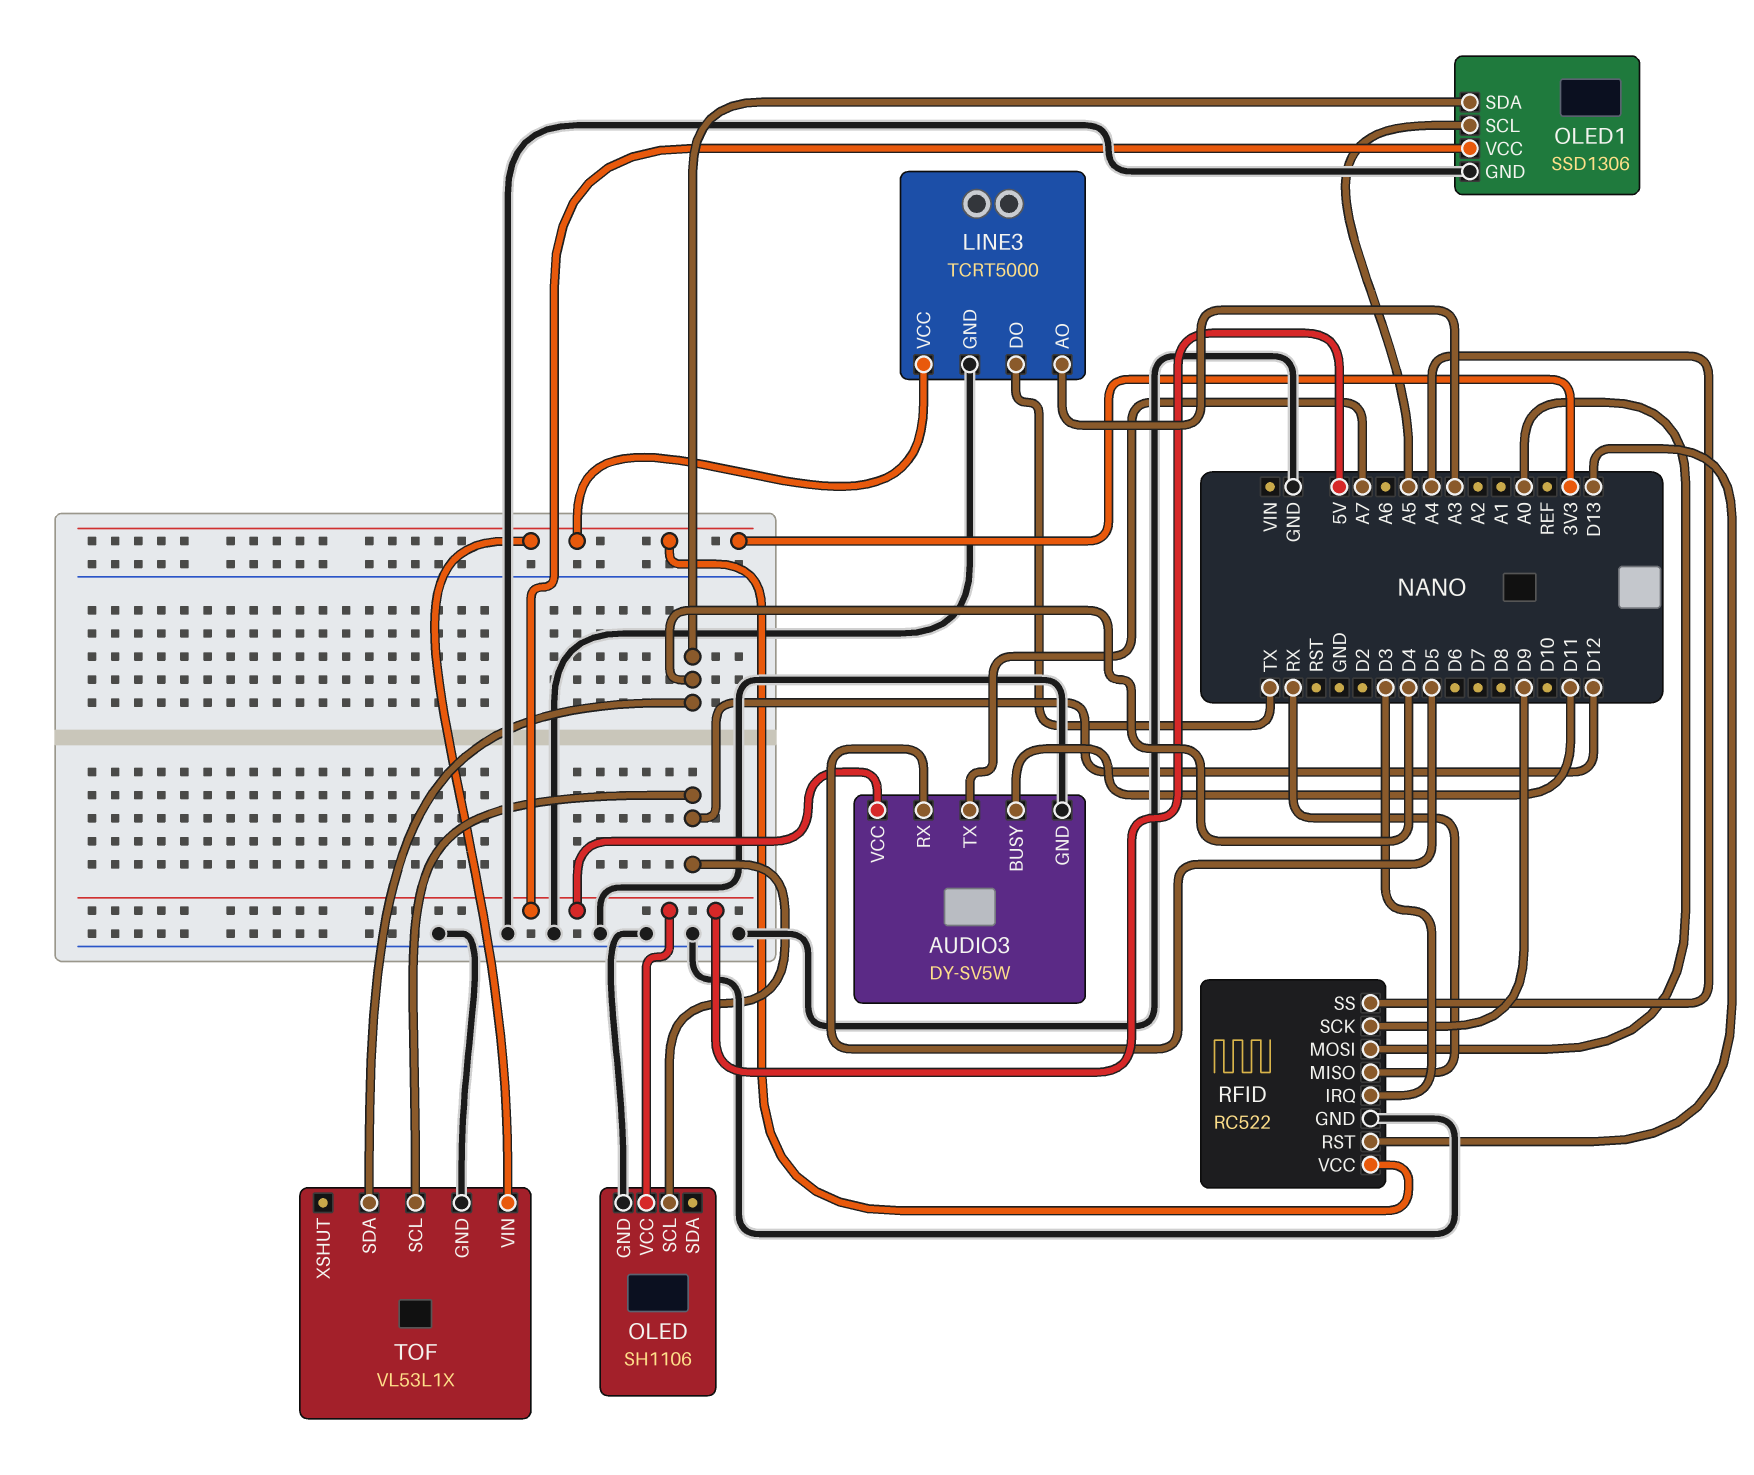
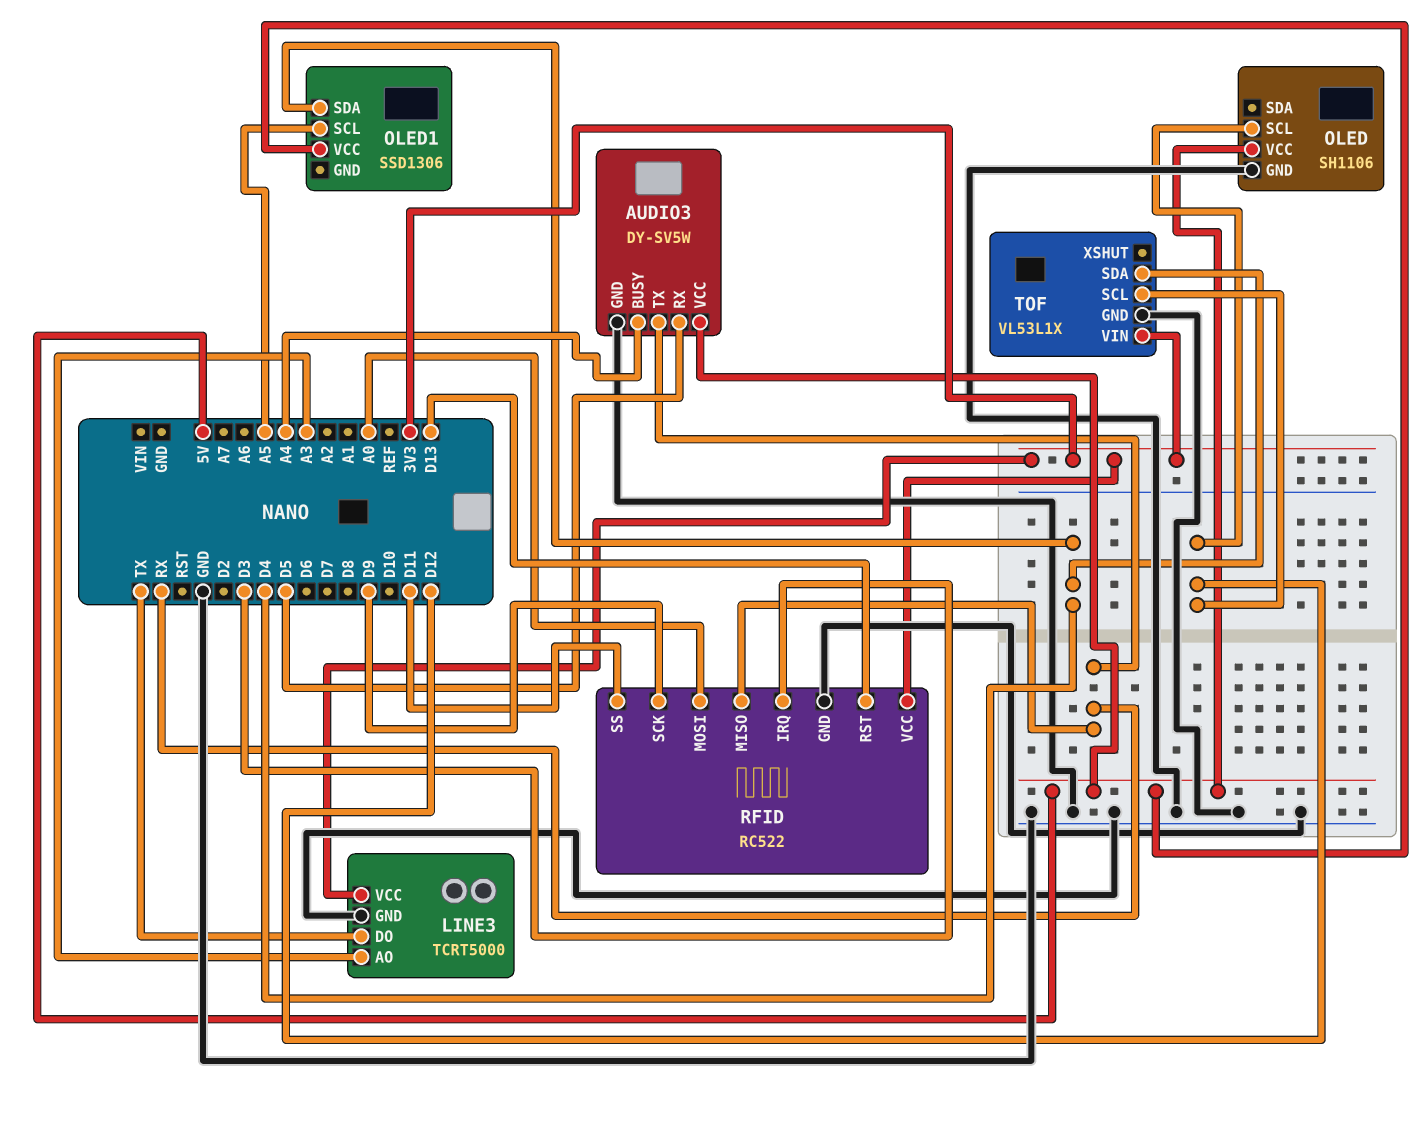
AUDIO3 pin BUSY: D11 -> A4
AUDIO3 pin TX: A7 -> RX
OLED1 pin GND: GND -> none
RFID pin SS: A4 -> D11

